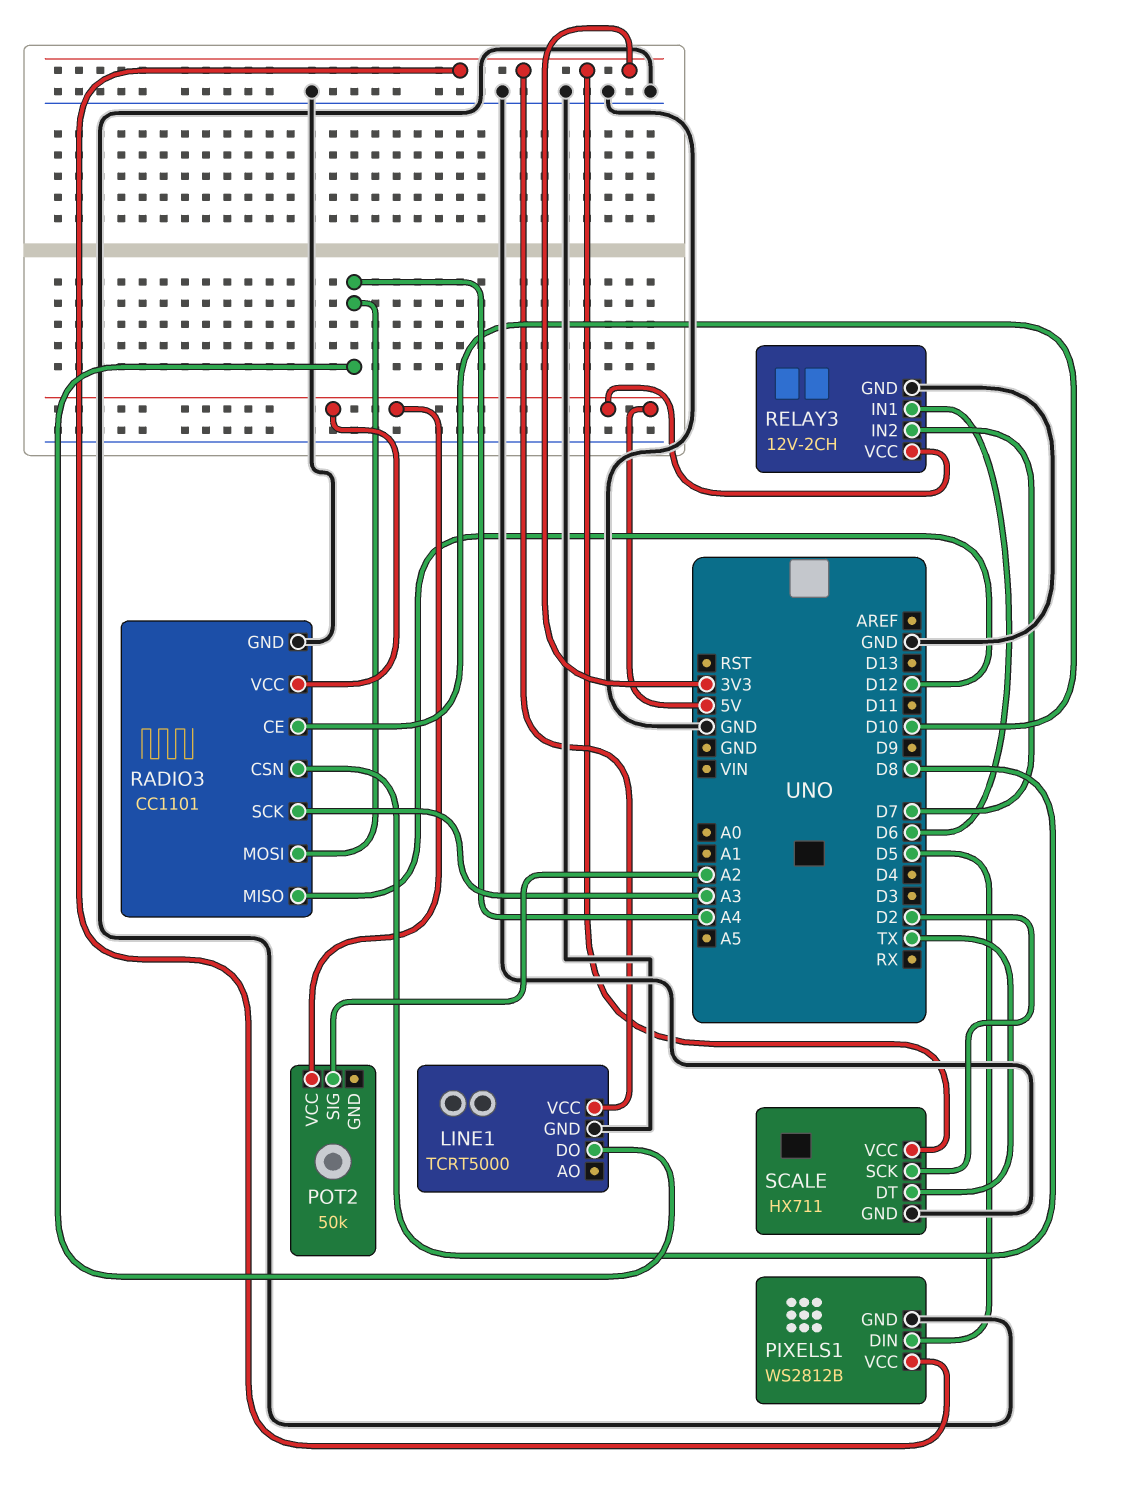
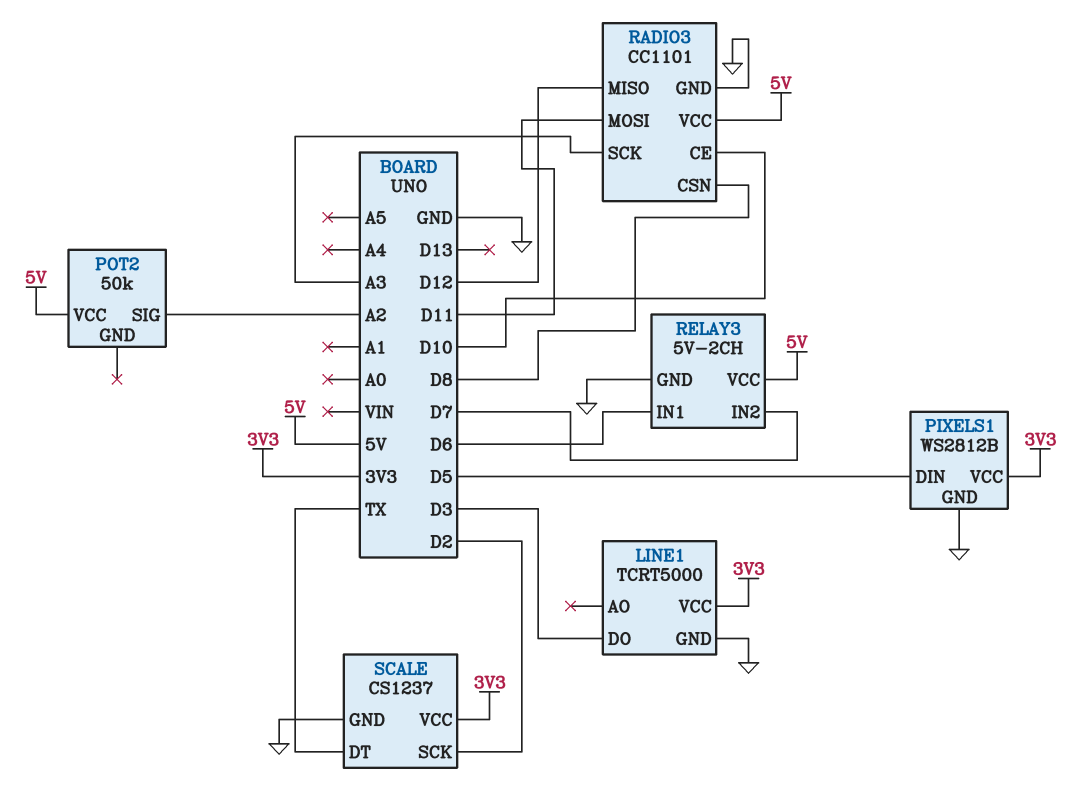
LINE1 pin DO: A4 -> D3
RADIO3 pin MOSI: A4 -> D11
RELAY3: 12V-2CH -> 5V-2CH
SCALE: HX711 -> CS1237

